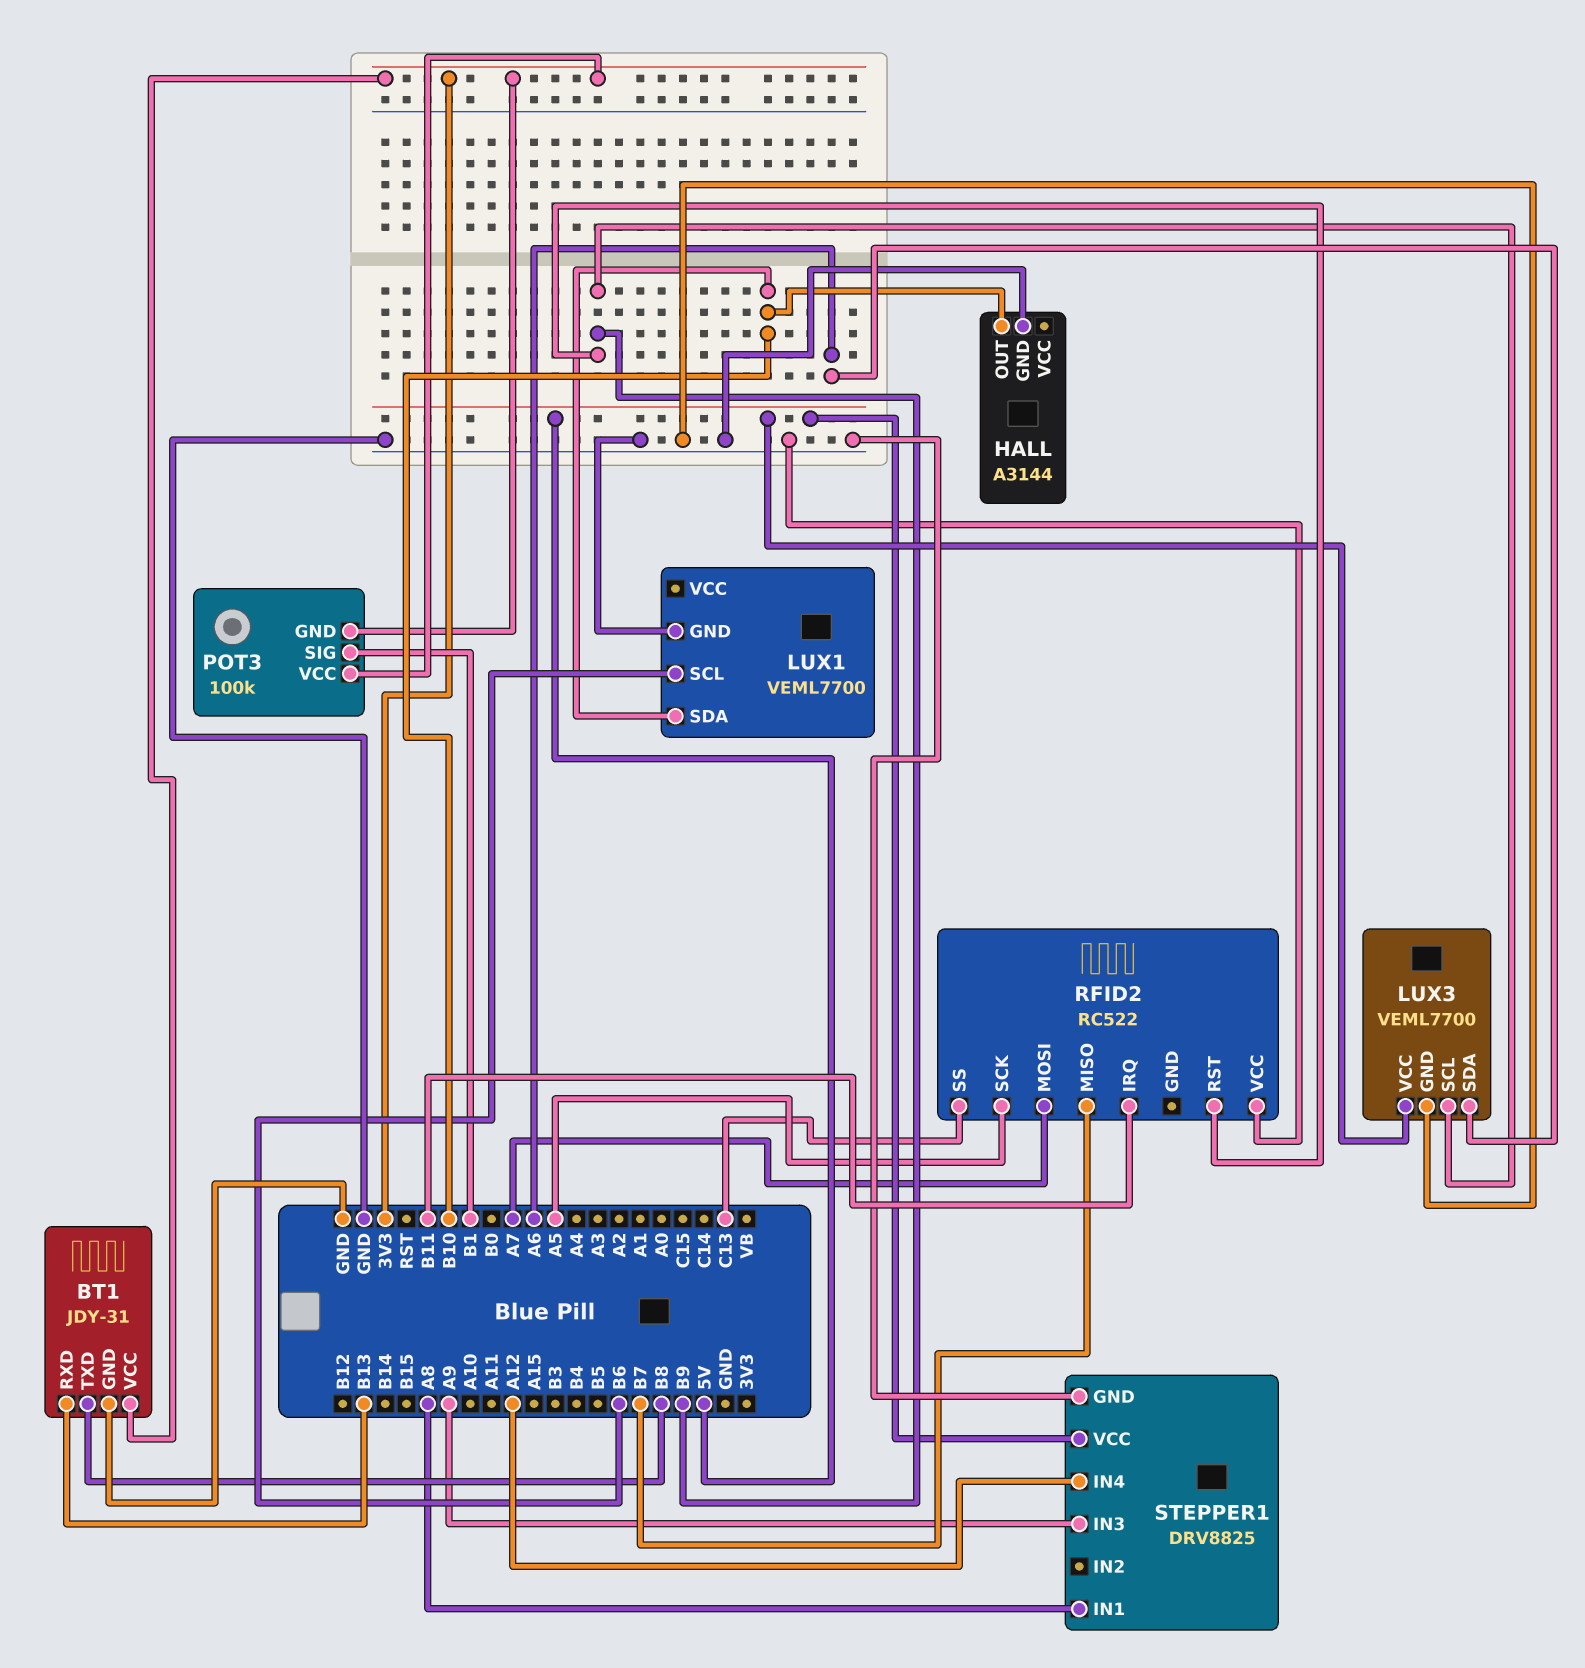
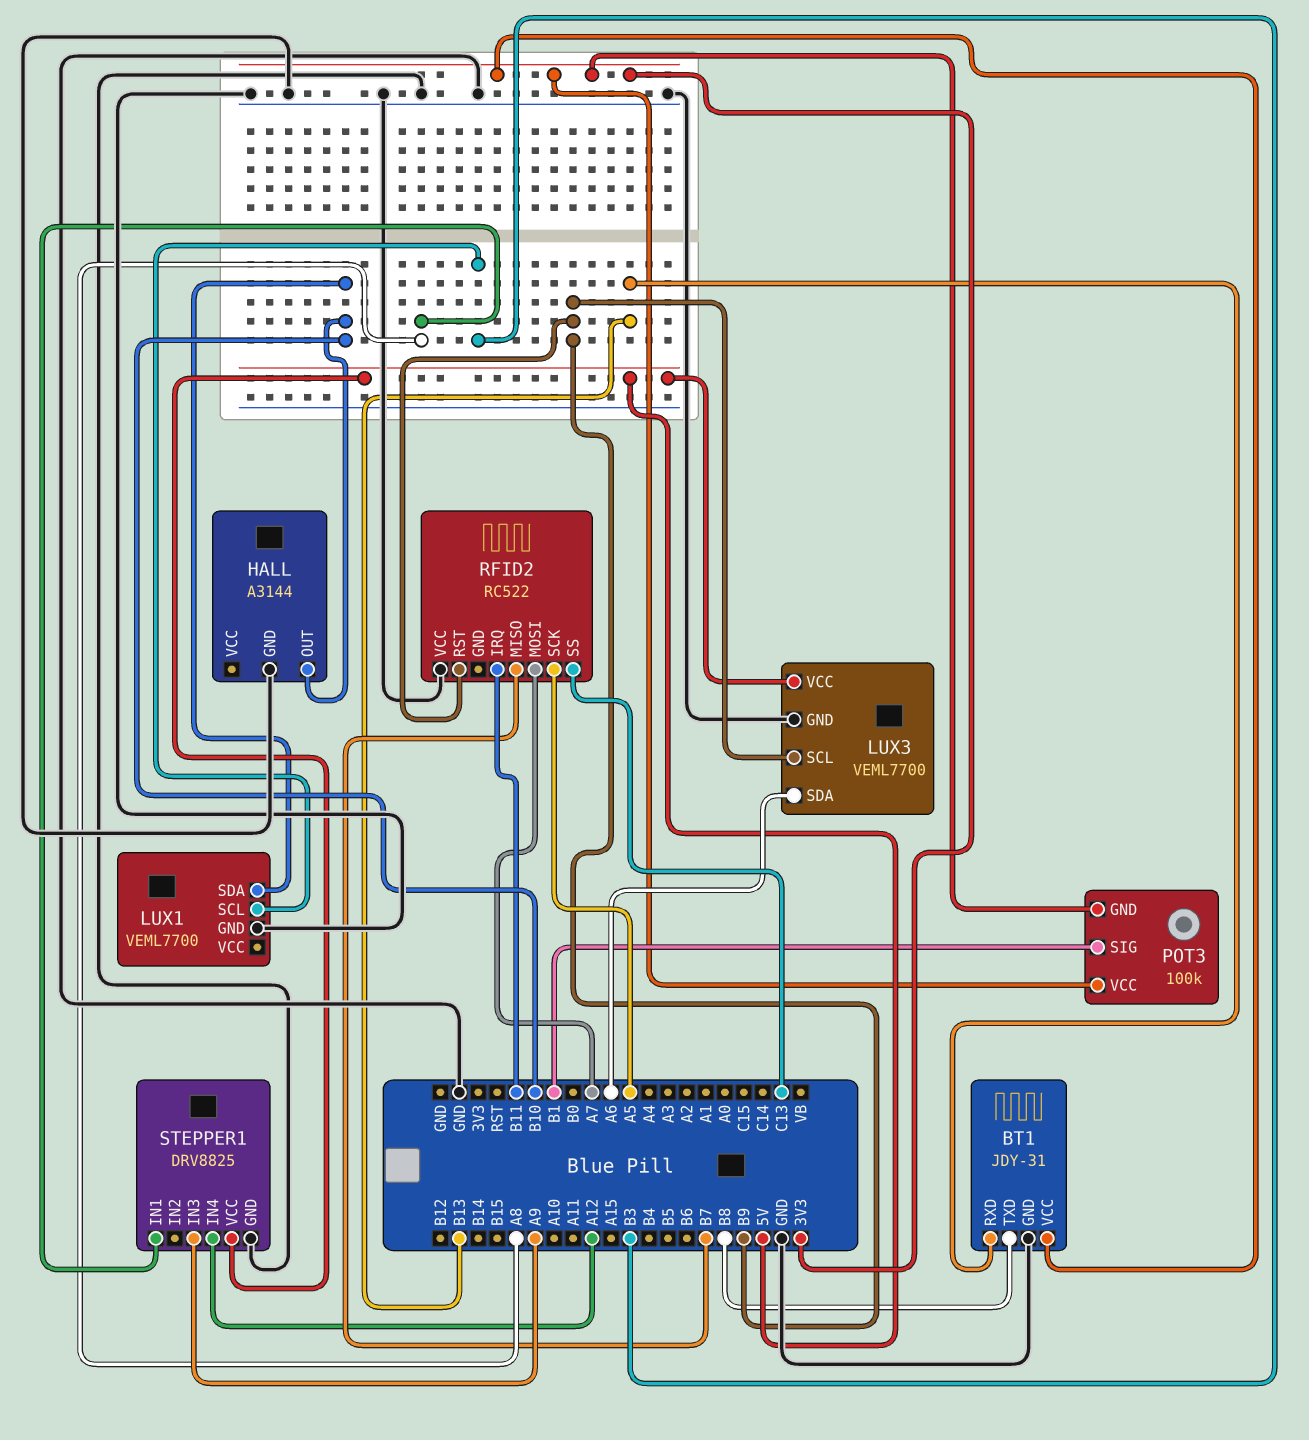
LUX1 pin SCL: B6 -> B3

